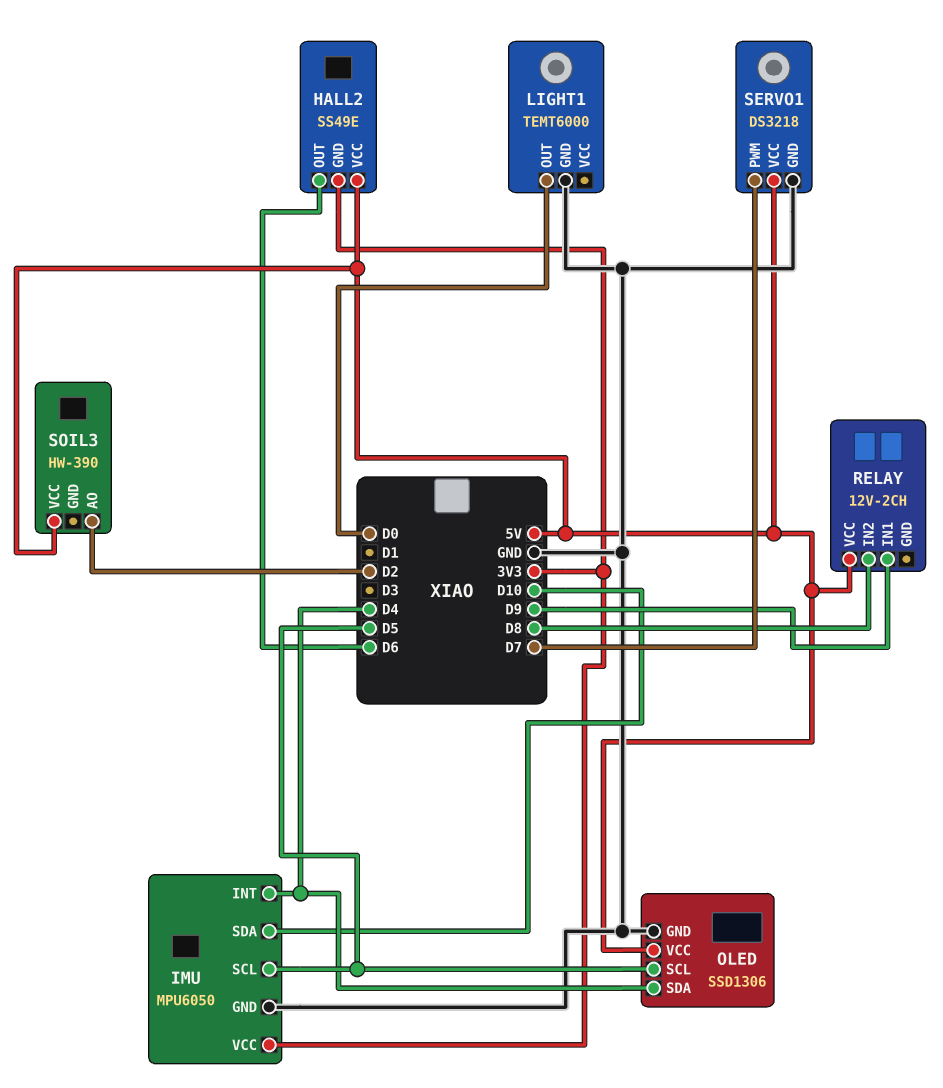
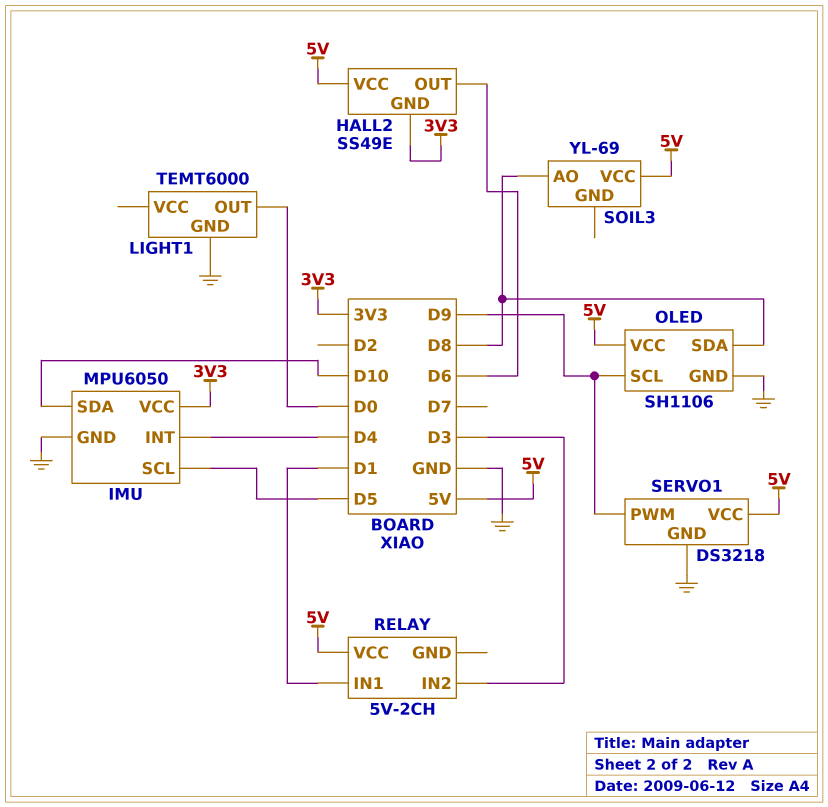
OLED: SSD1306 -> SH1106
OLED pin SCL: D5 -> D9
OLED pin SDA: D4 -> D8
RELAY: 12V-2CH -> 5V-2CH
RELAY pin IN1: D9 -> D1
RELAY pin IN2: D8 -> D3
SERVO1 pin PWM: D7 -> D9
SOIL3: HW-390 -> YL-69
SOIL3 pin AO: D2 -> D8

